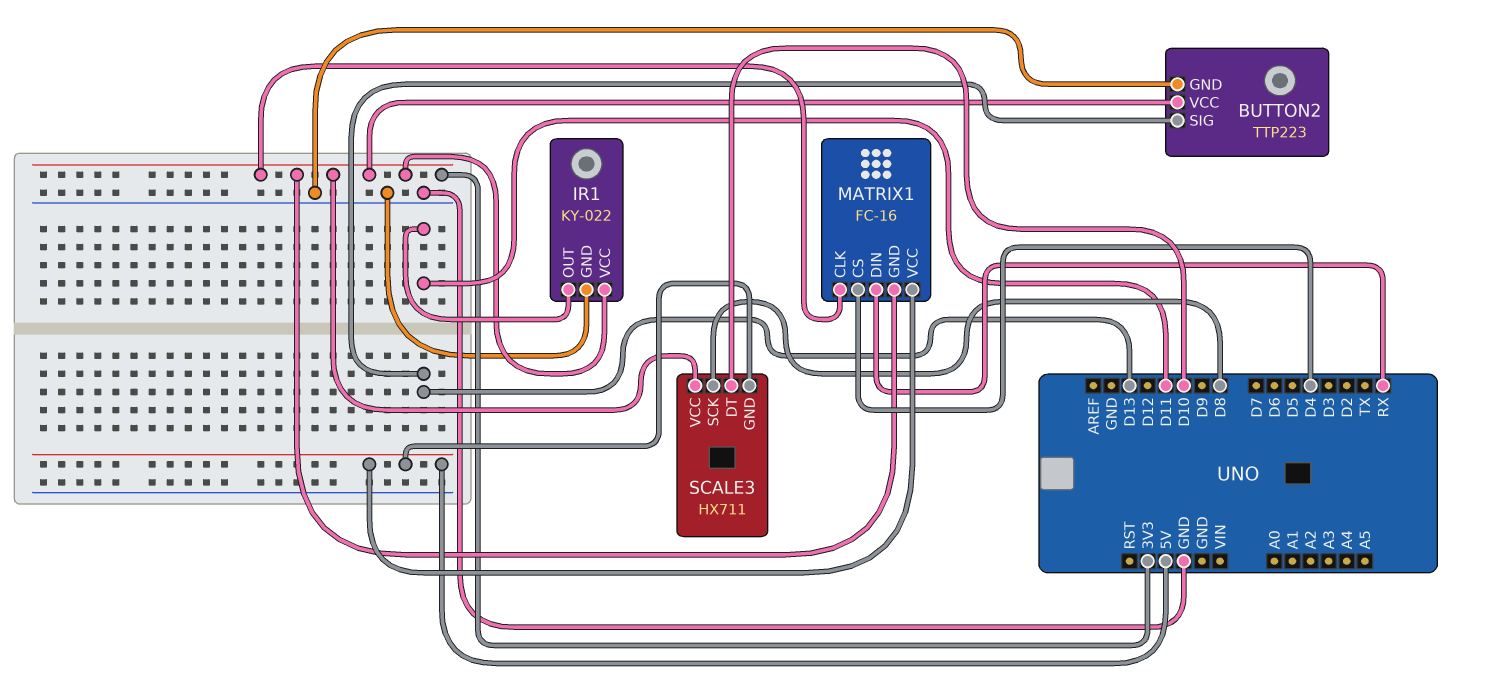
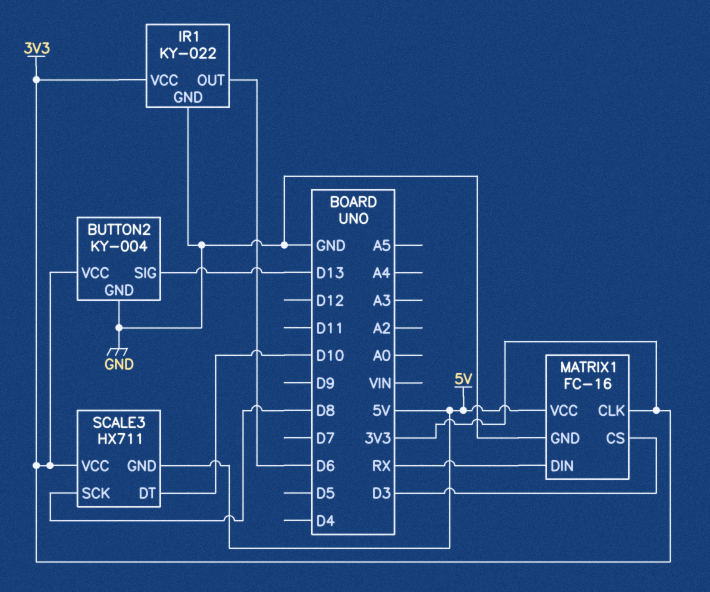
BUTTON2: TTP223 -> KY-004
IR1 pin OUT: D11 -> D6
MATRIX1 pin CS: D4 -> D3
MATRIX1 pin GND: 3V3 -> GND

